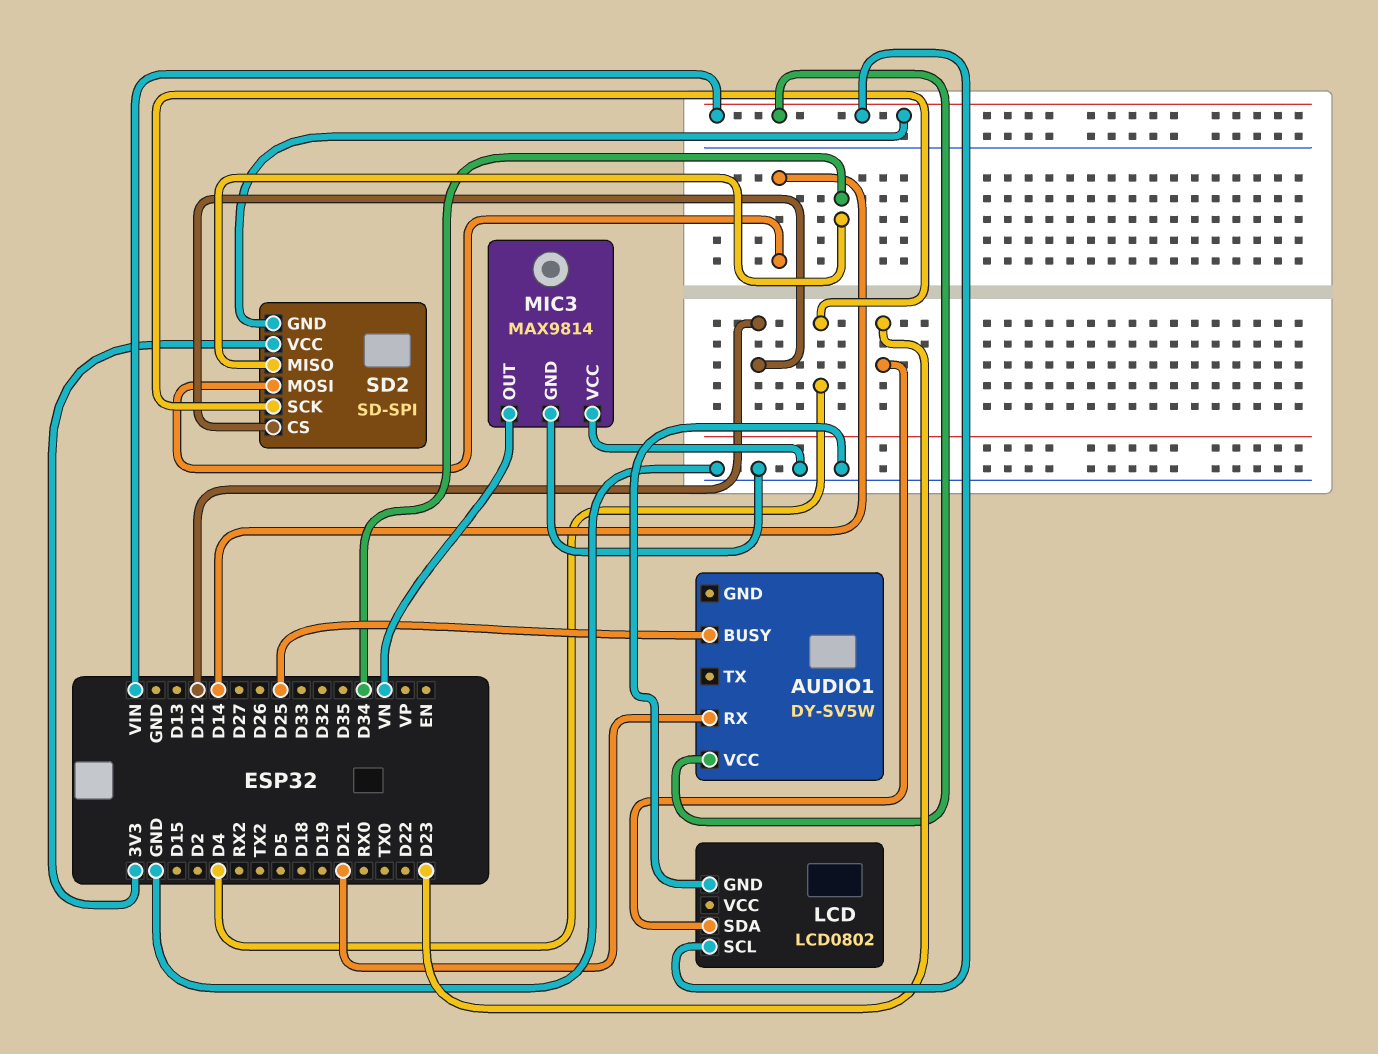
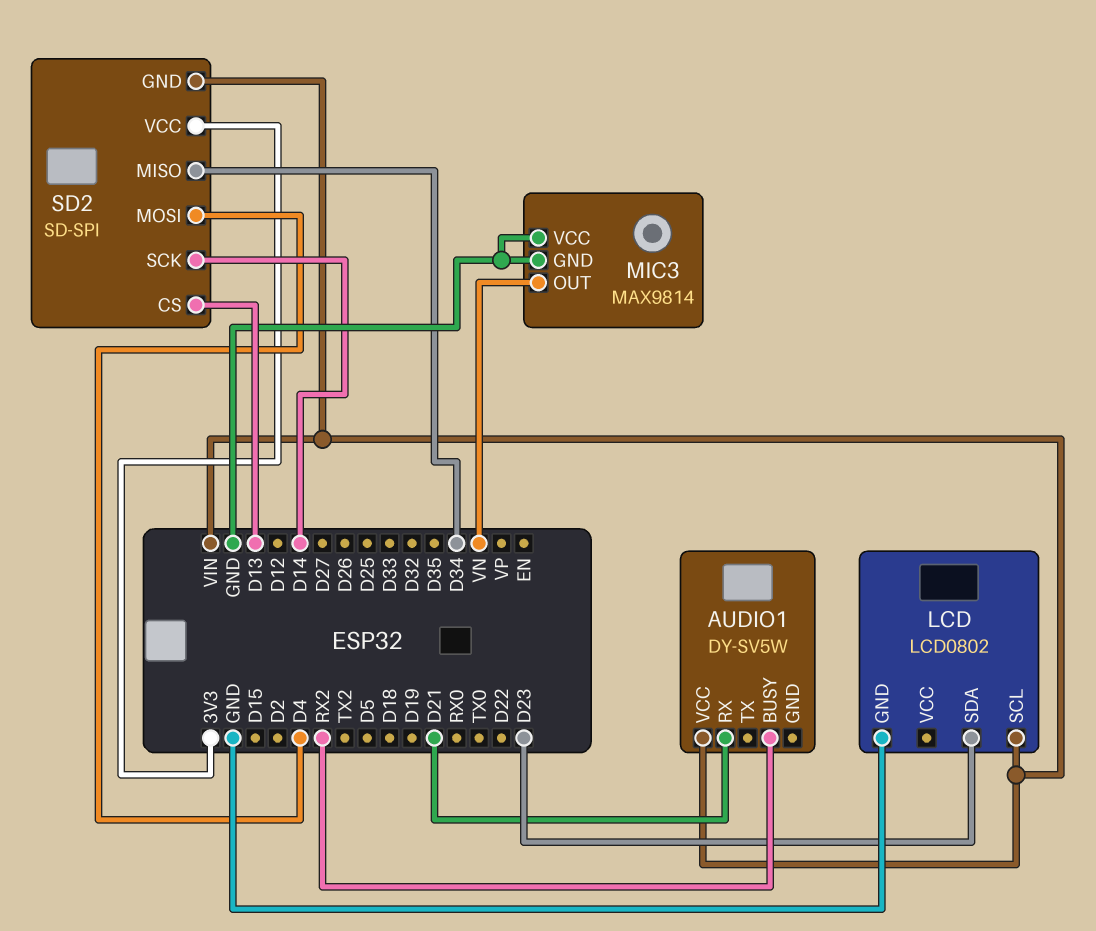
AUDIO1 pin BUSY: D25 -> RX2
SD2 pin CS: D12 -> D13
SD2 pin MOSI: D14 -> D4
SD2 pin SCK: D4 -> D14

